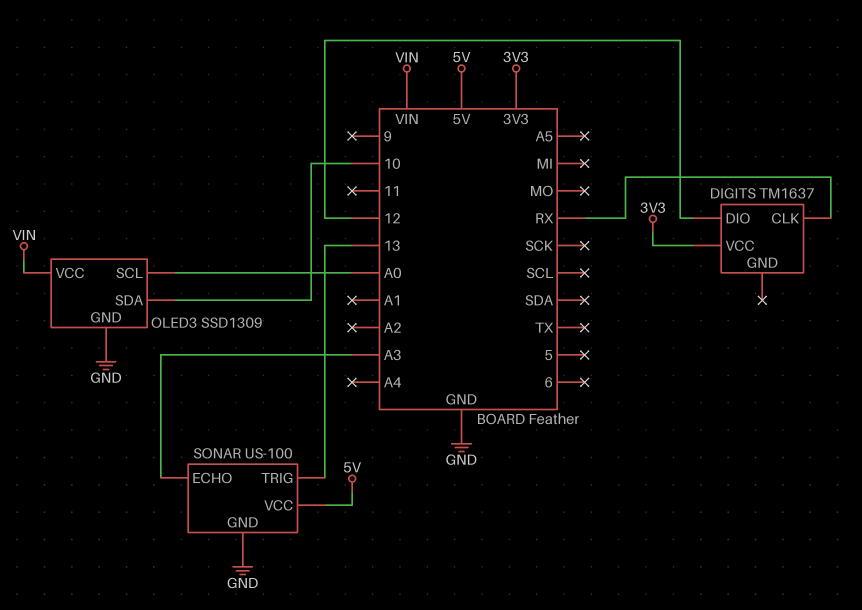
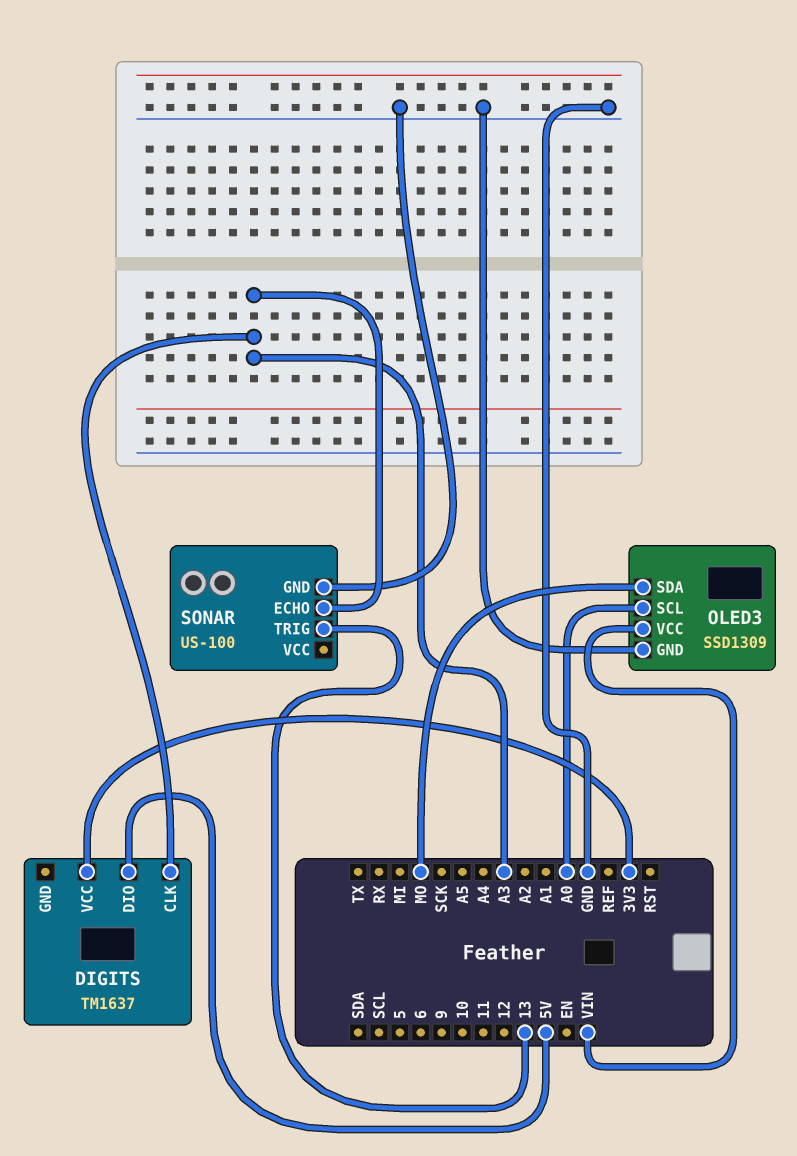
DIGITS pin CLK: RX -> A3
DIGITS pin DIO: 12 -> 5V
OLED3 pin SDA: 10 -> MO
SONAR pin VCC: 5V -> none

